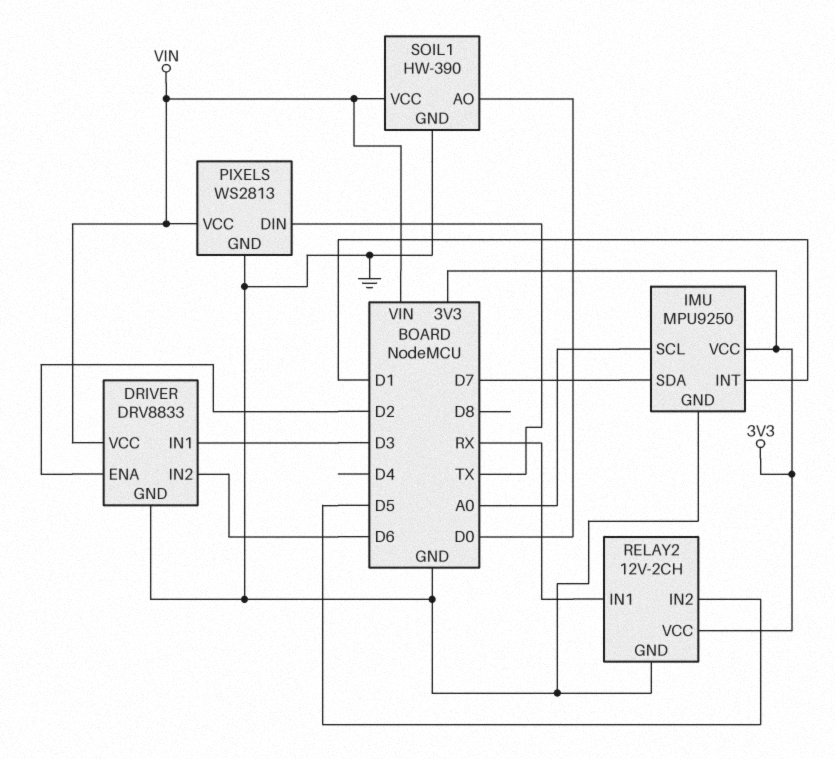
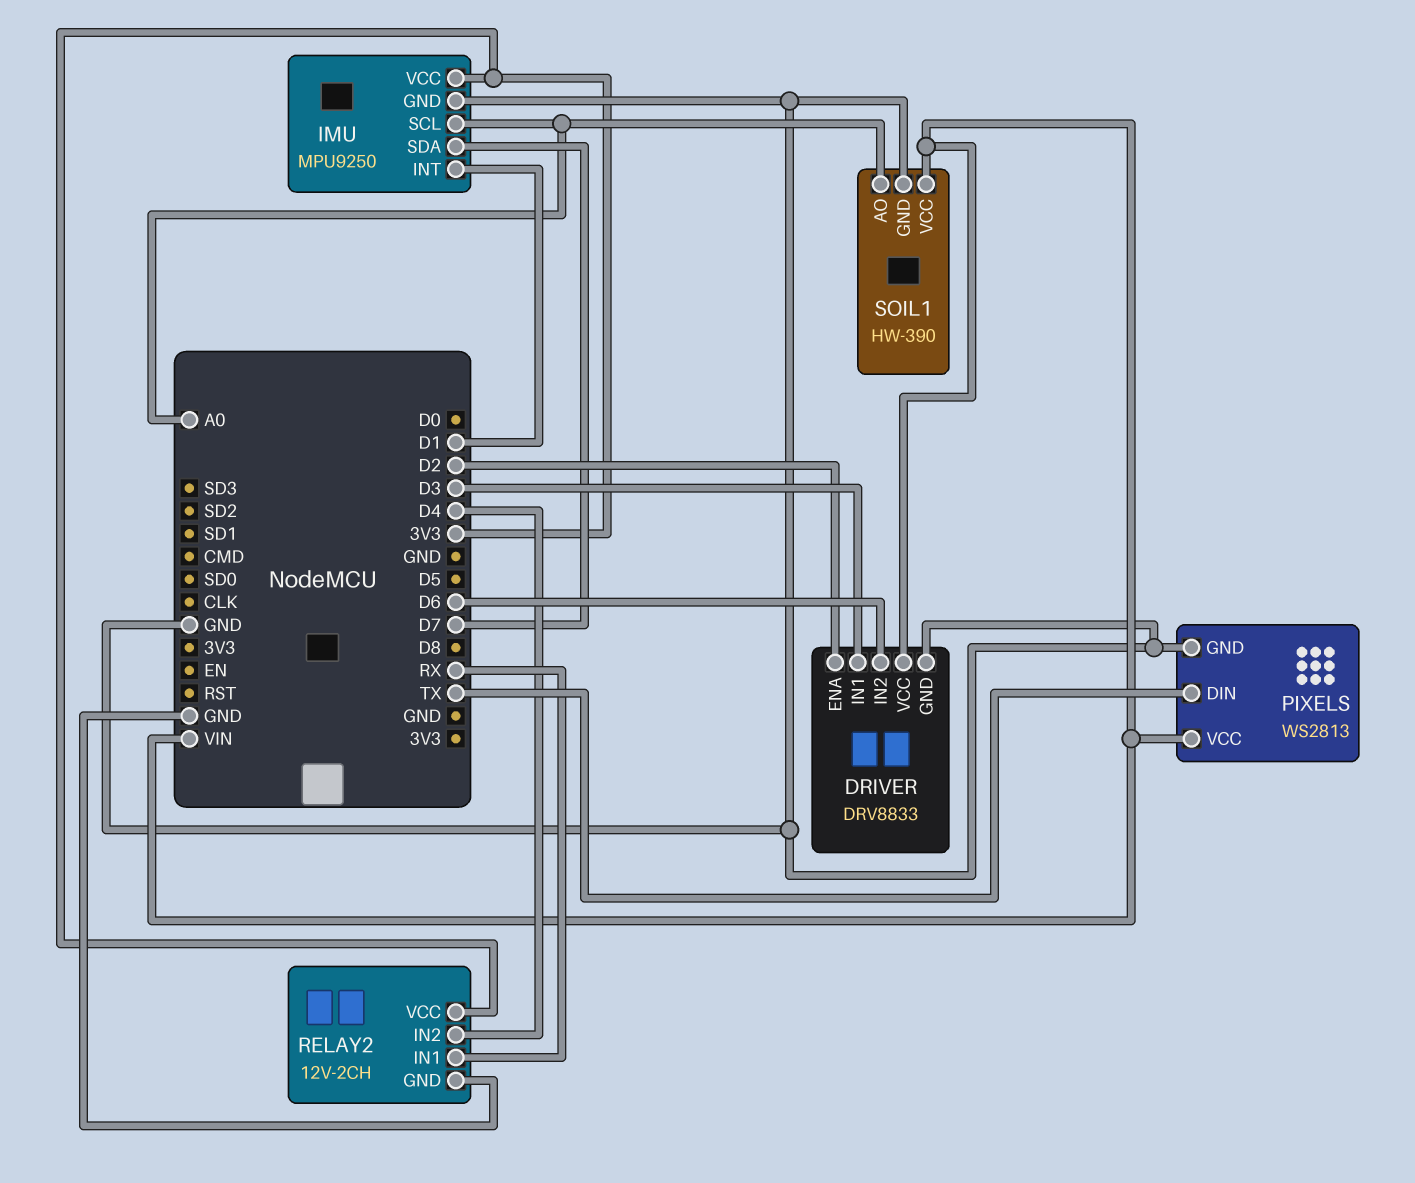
RELAY2 pin IN2: D5 -> D4
SOIL1 pin AO: D0 -> A0

